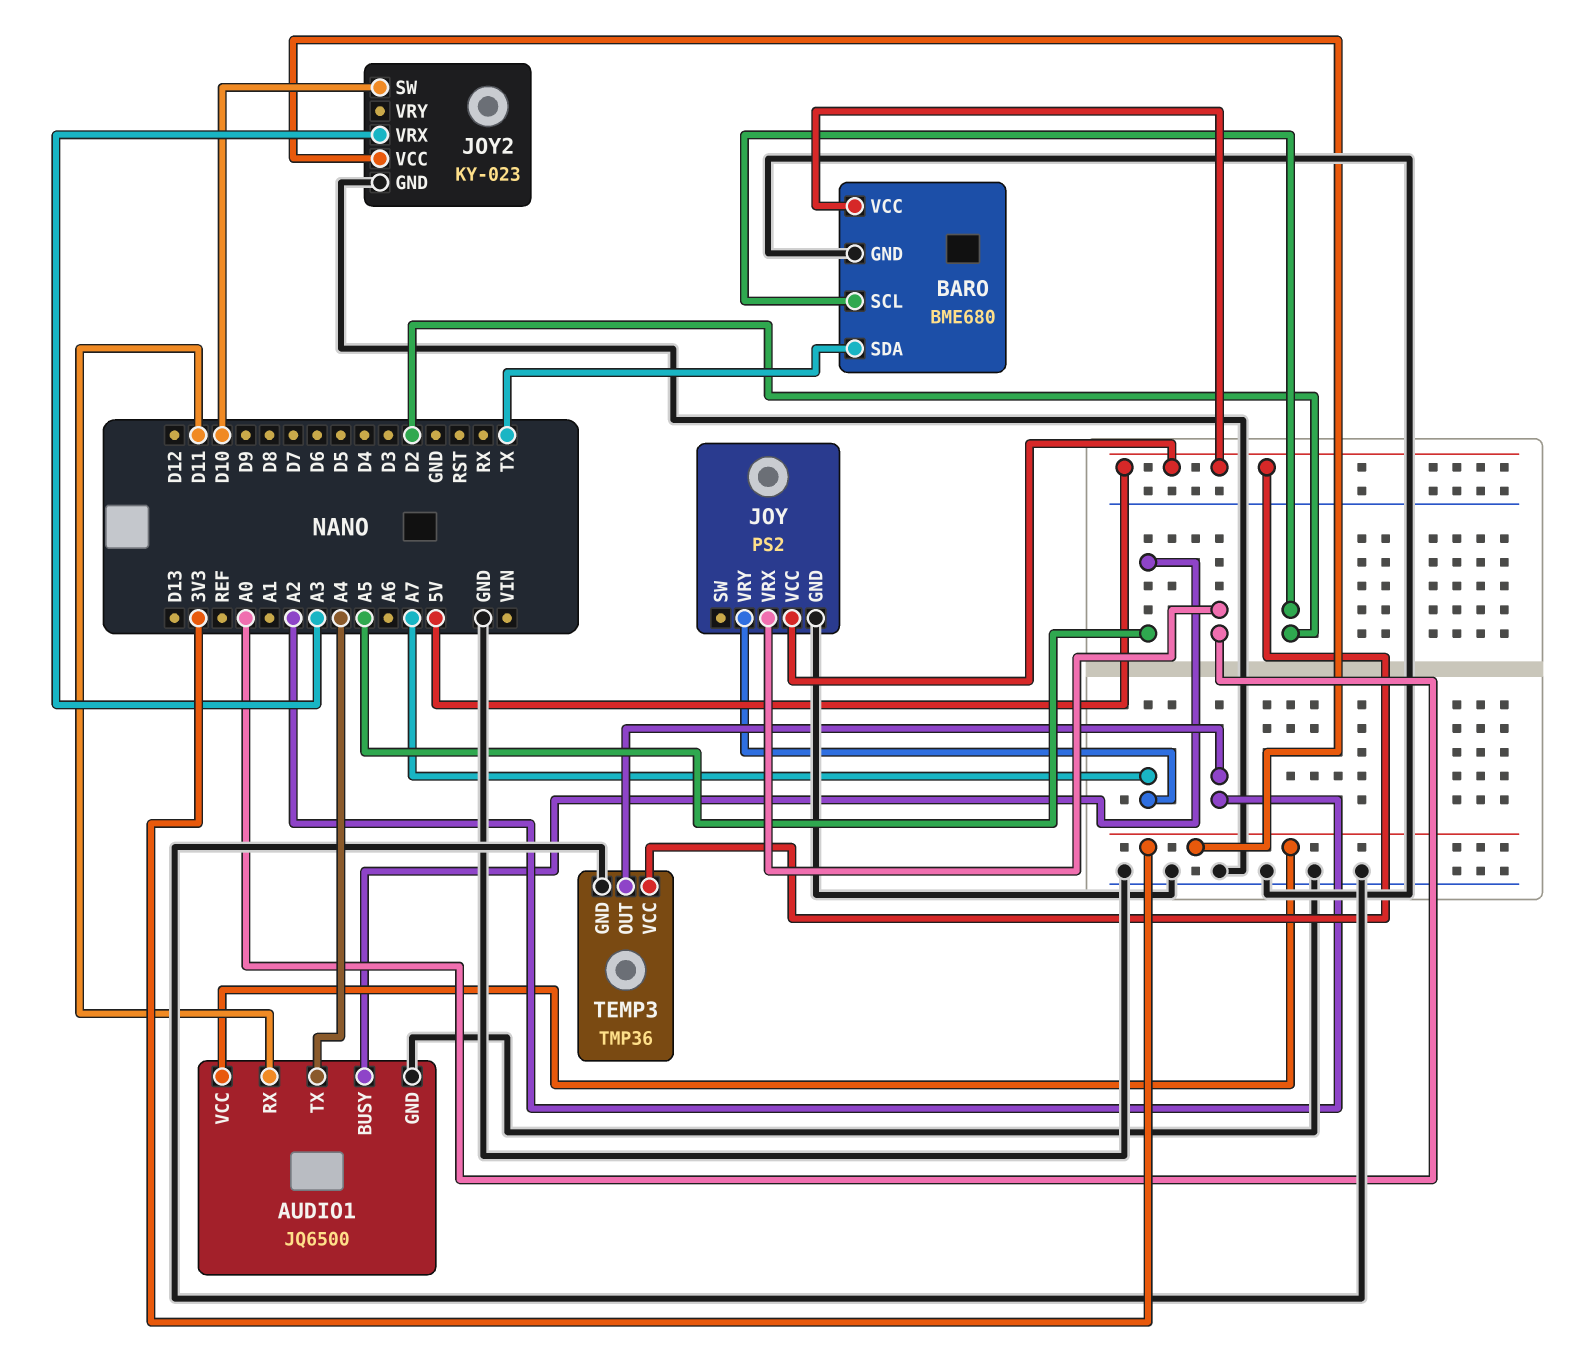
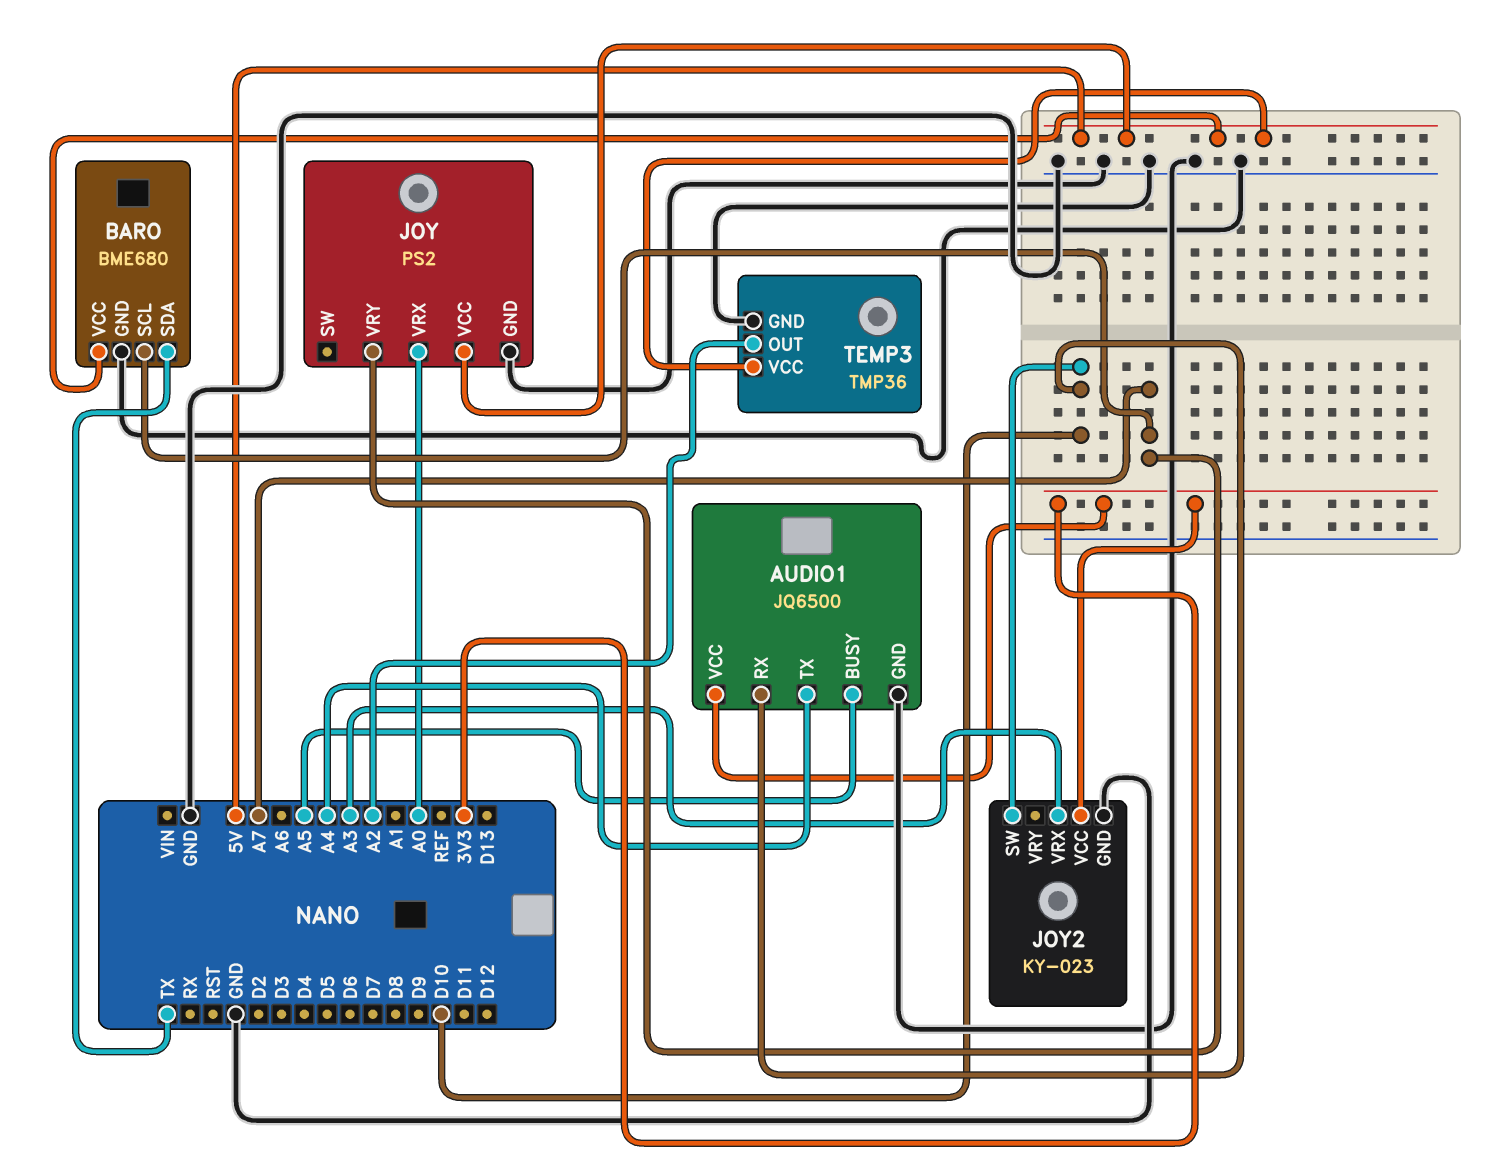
AUDIO1 pin RX: D11 -> D10
BARO pin SCL: D2 -> A7

